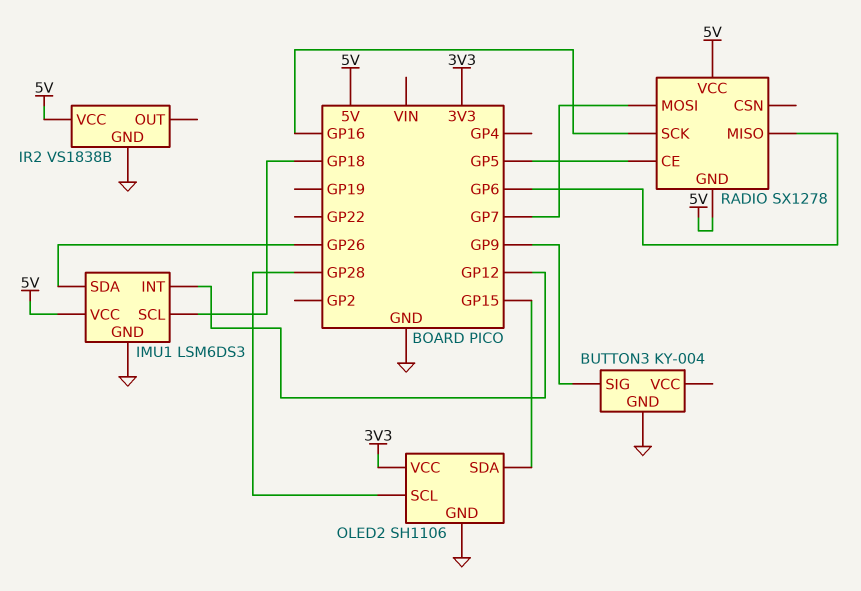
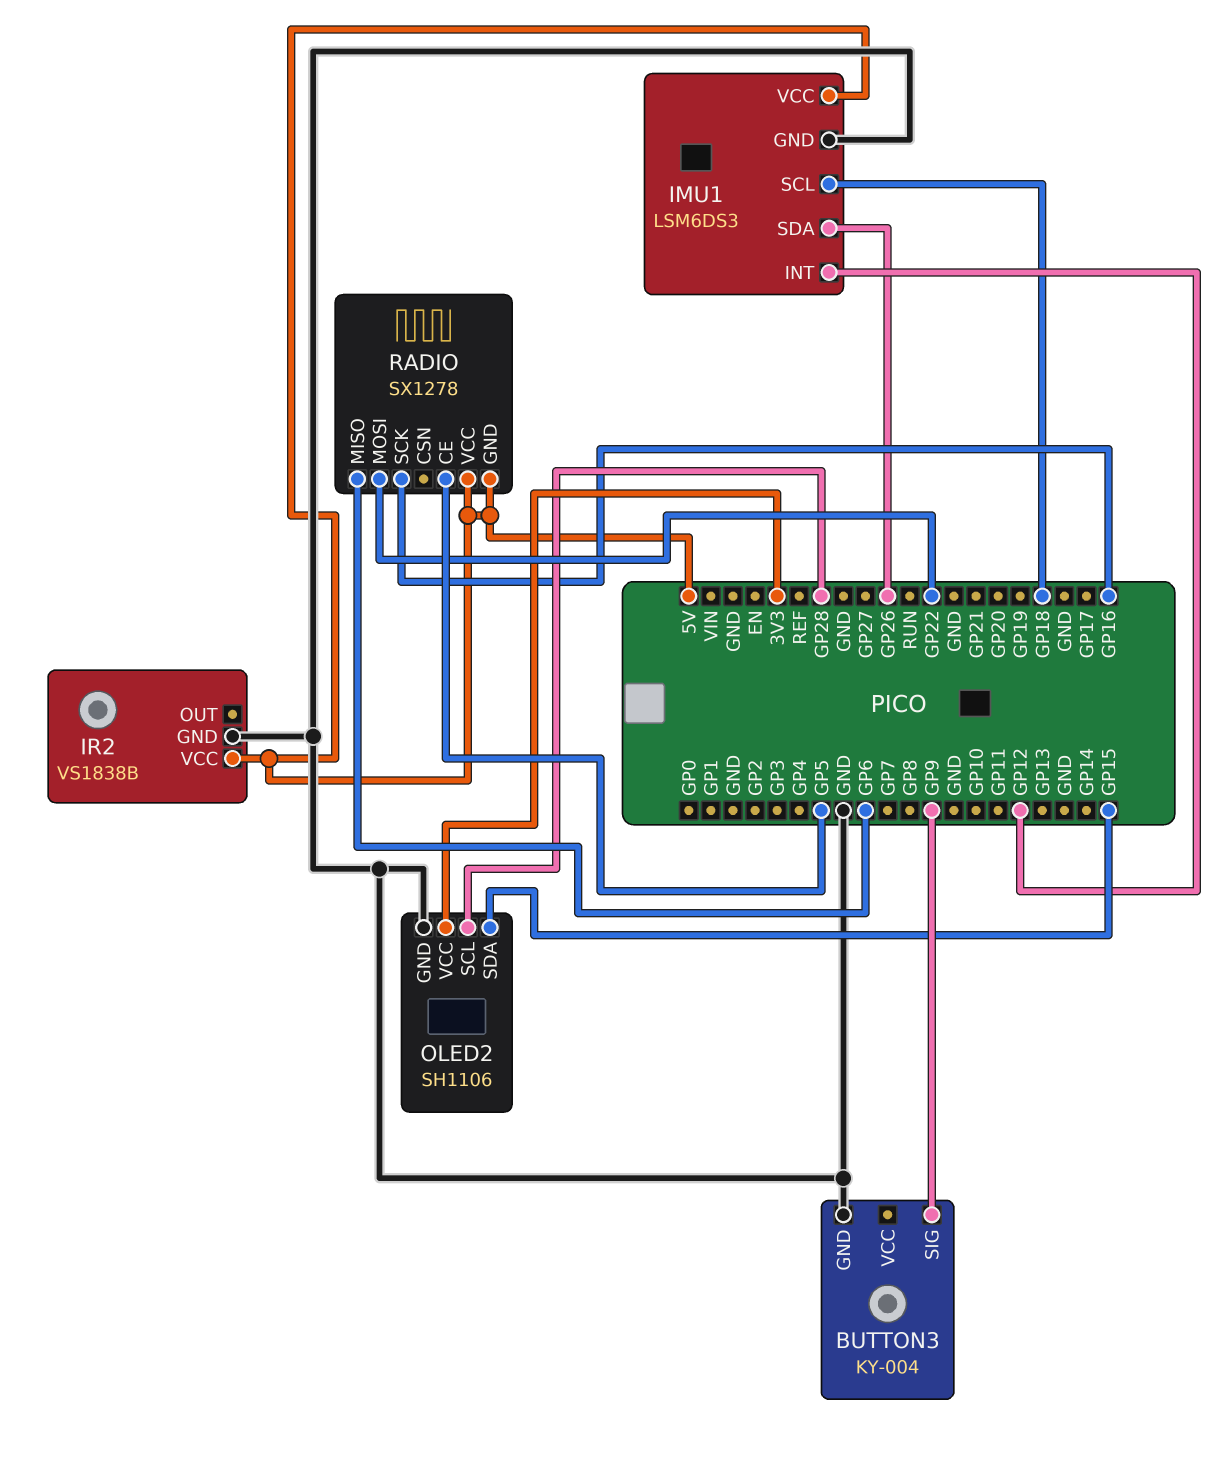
RADIO pin MOSI: GP7 -> GP22

